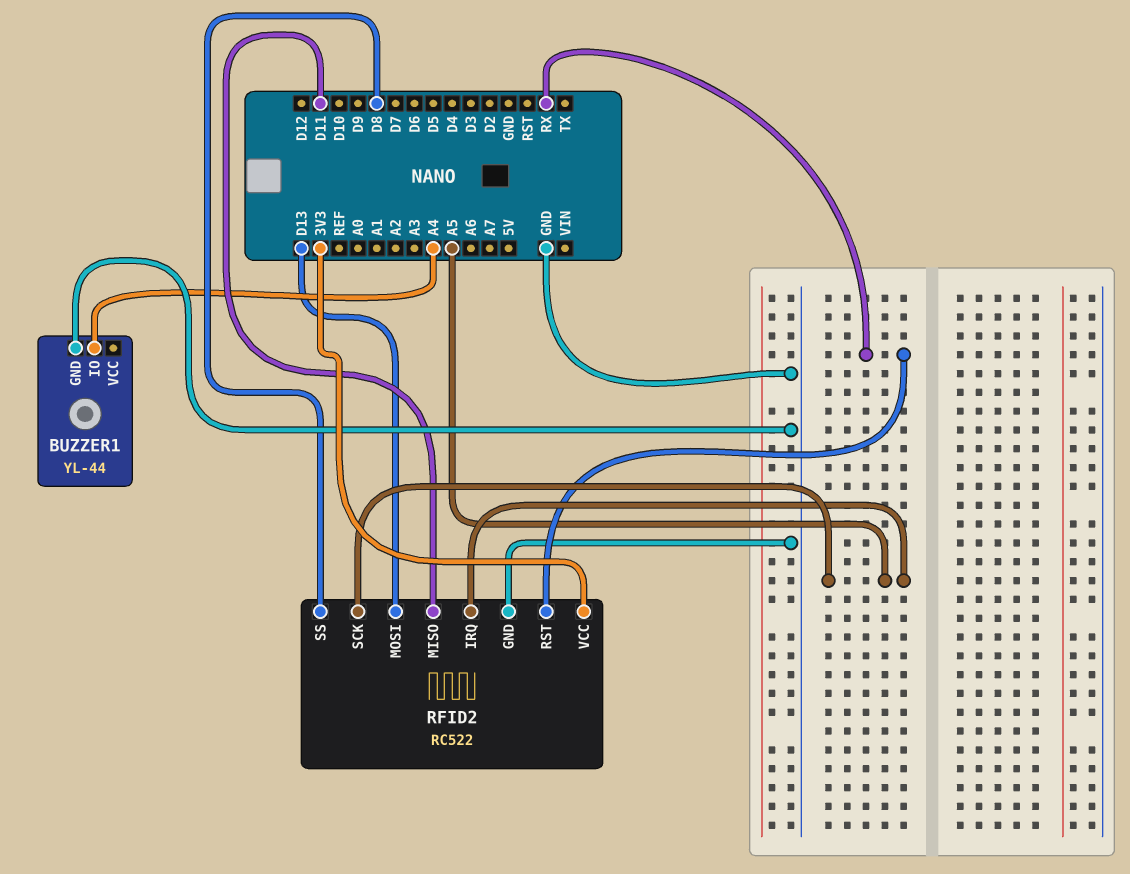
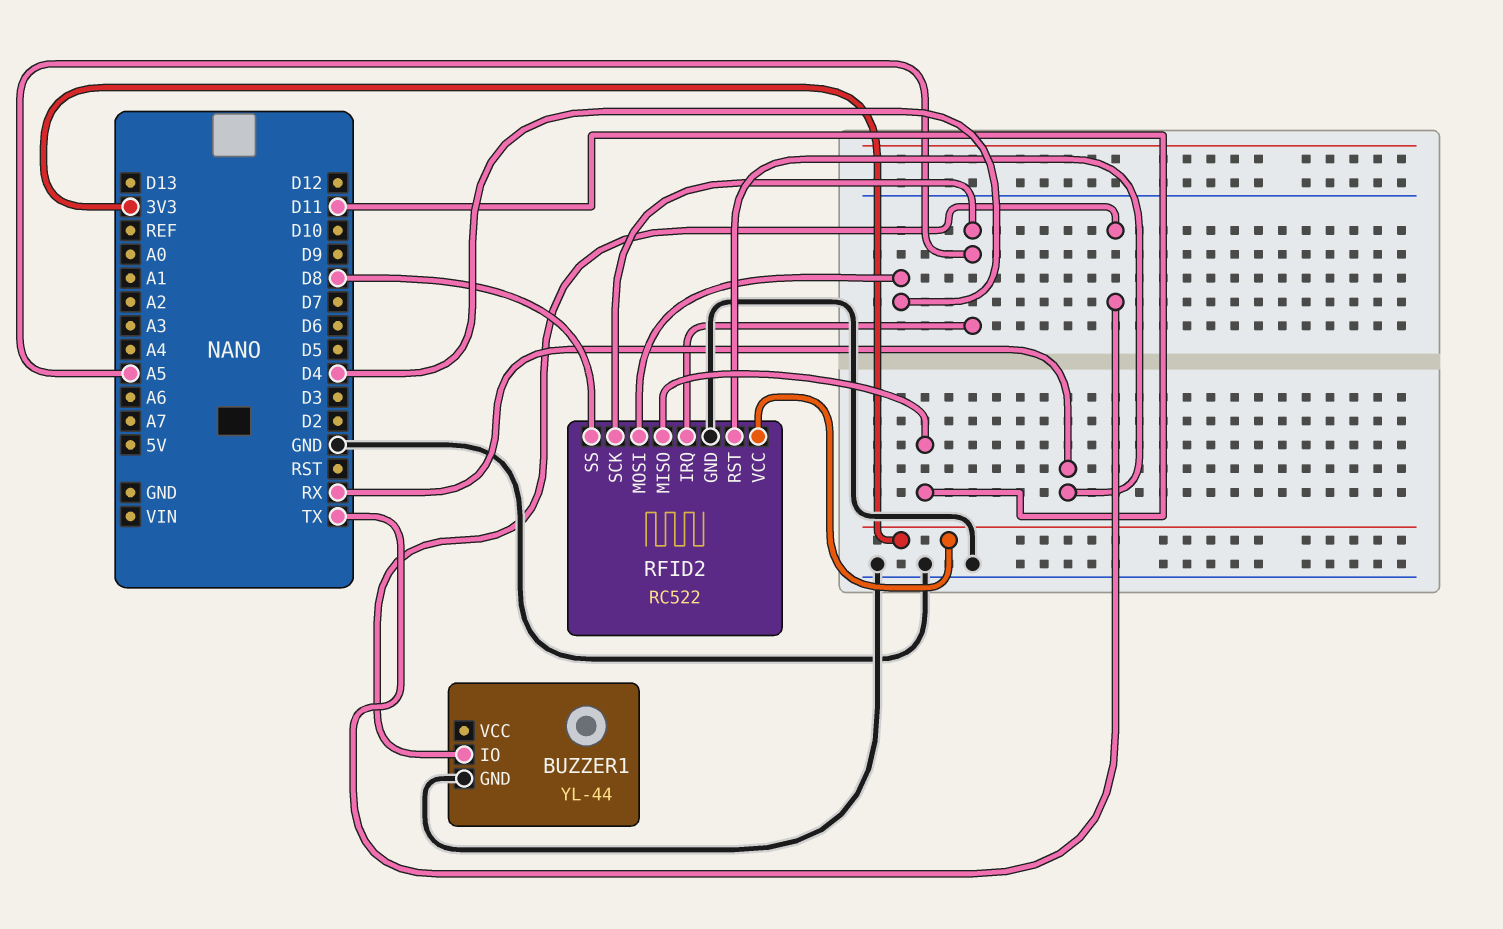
BUZZER1 pin IO: A4 -> TX
RFID2 pin MOSI: D13 -> D4

